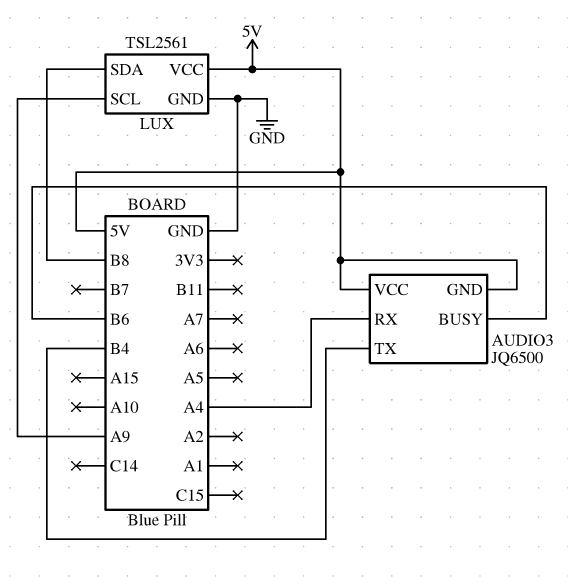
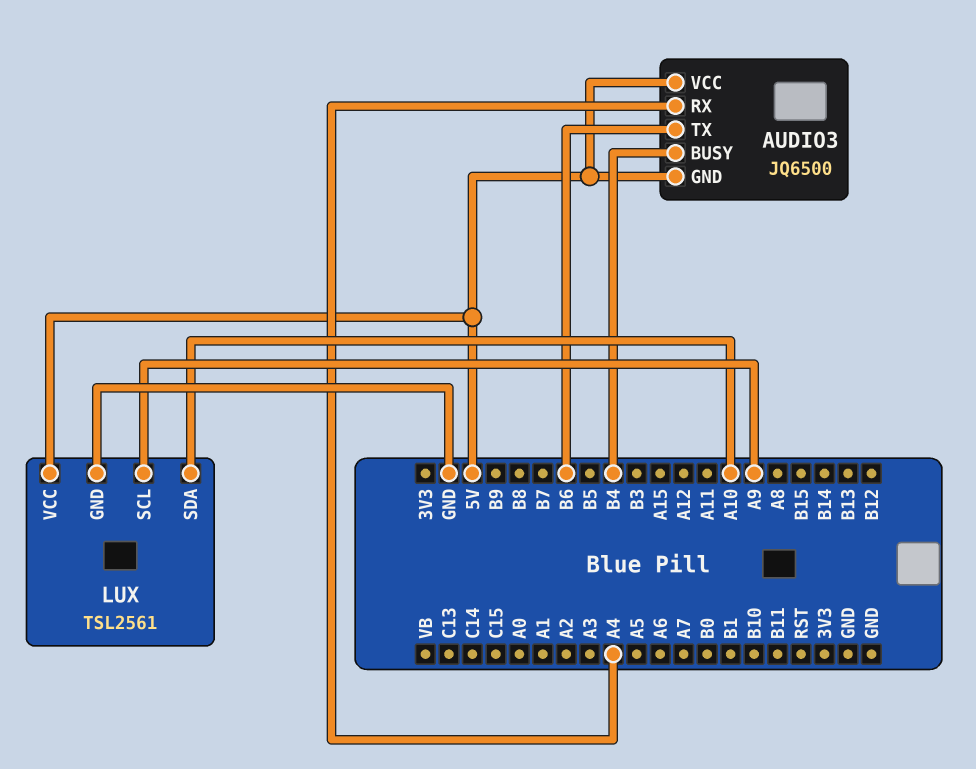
AUDIO3 pin BUSY: B6 -> B4
AUDIO3 pin TX: B4 -> B6
LUX pin SDA: B8 -> A10

